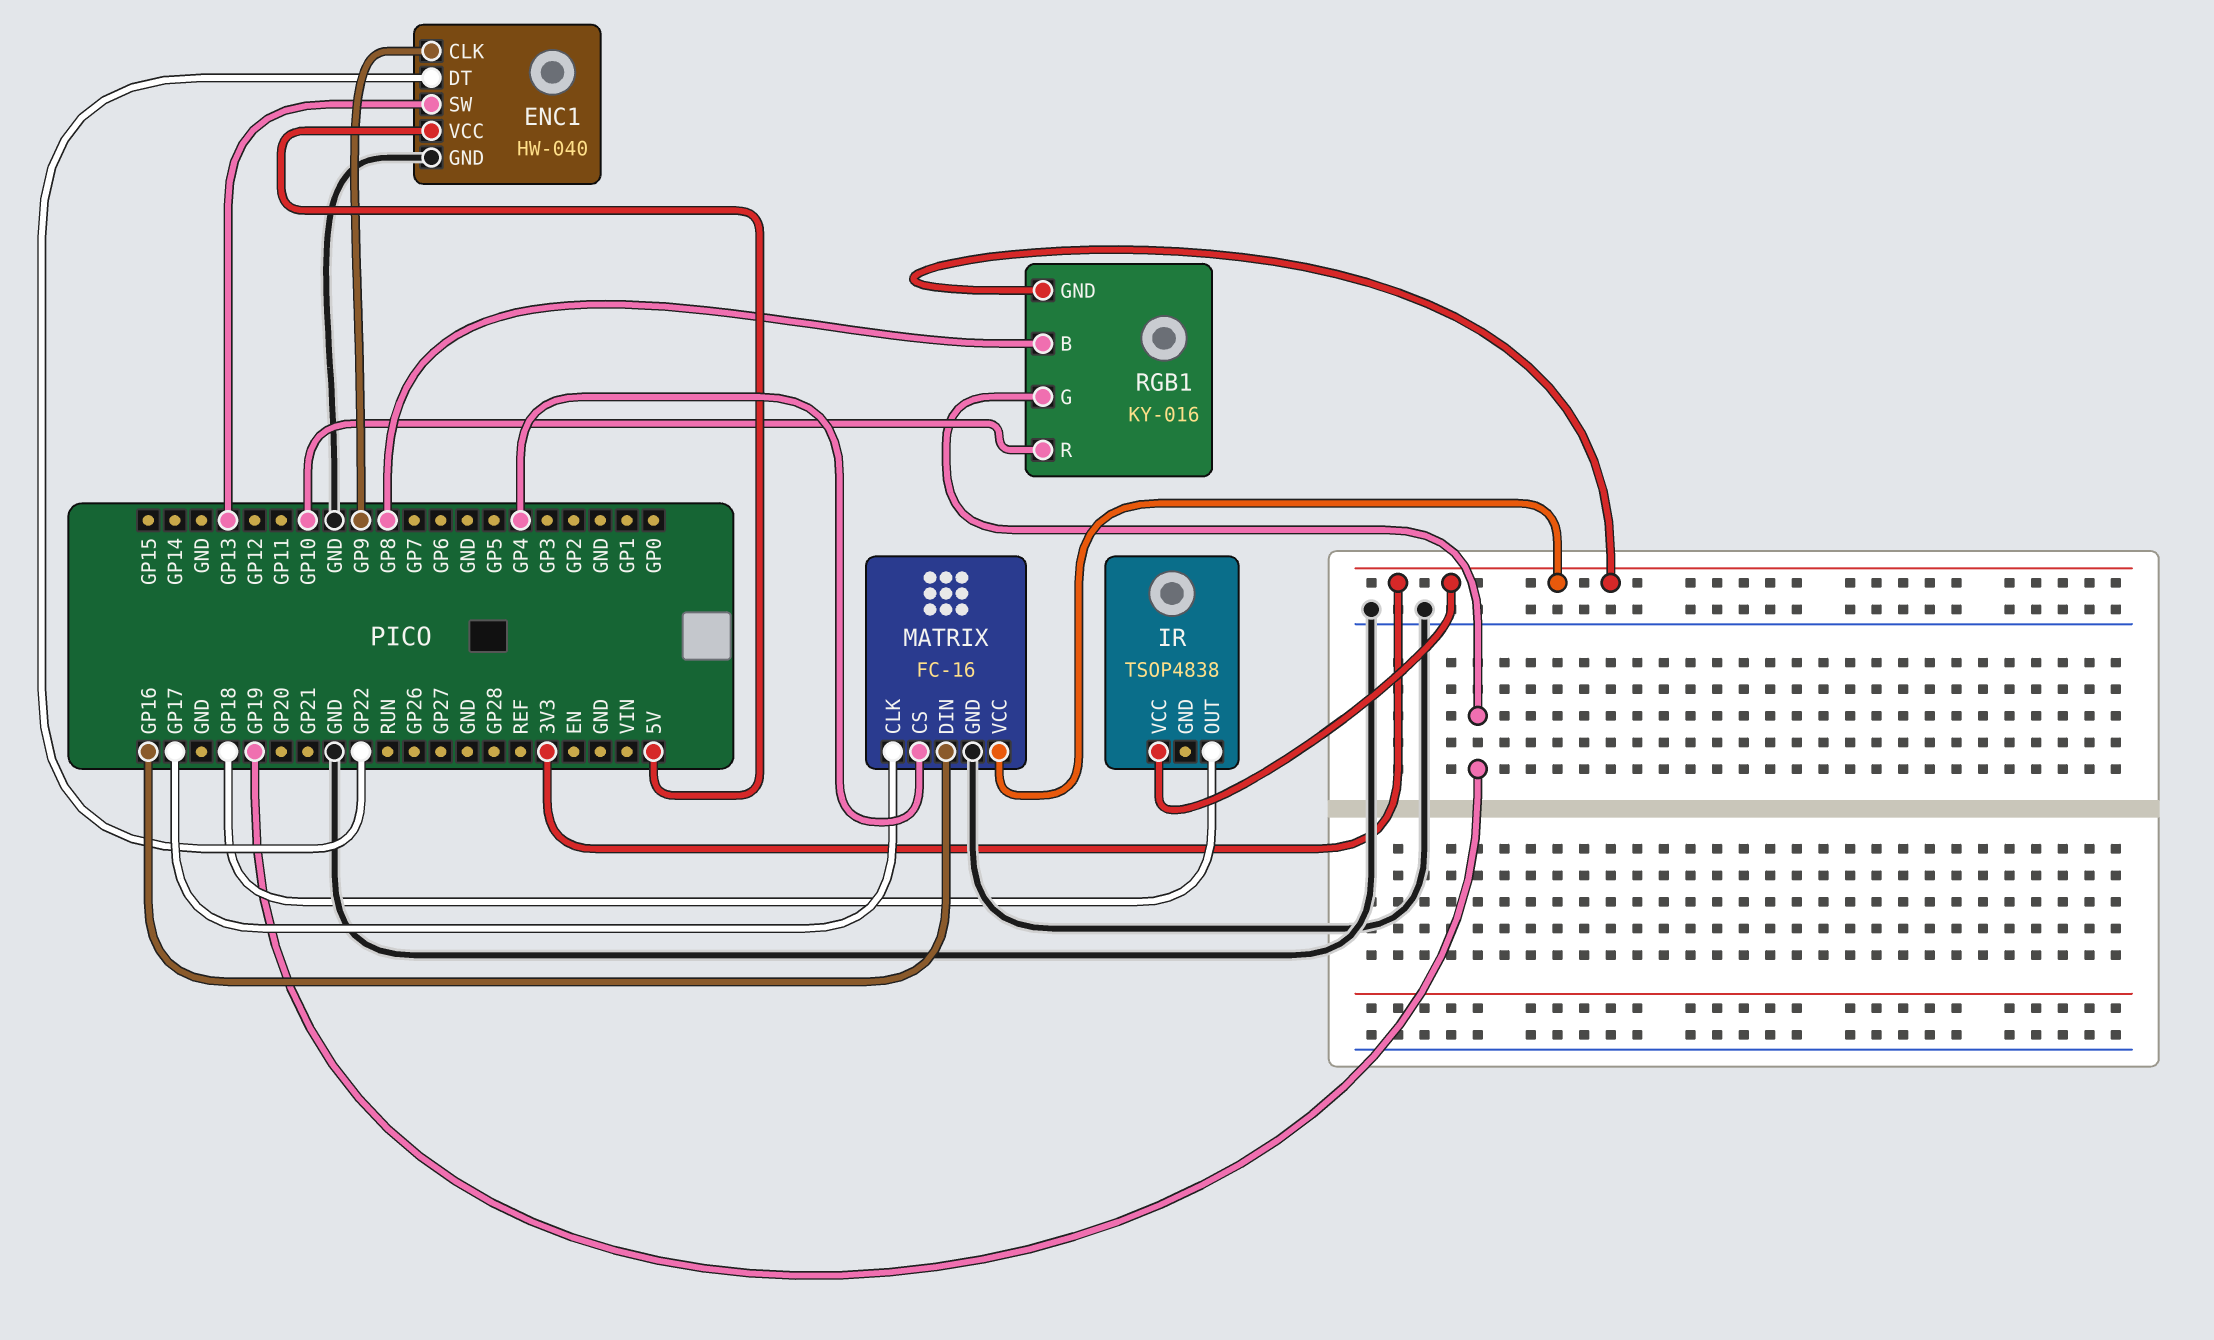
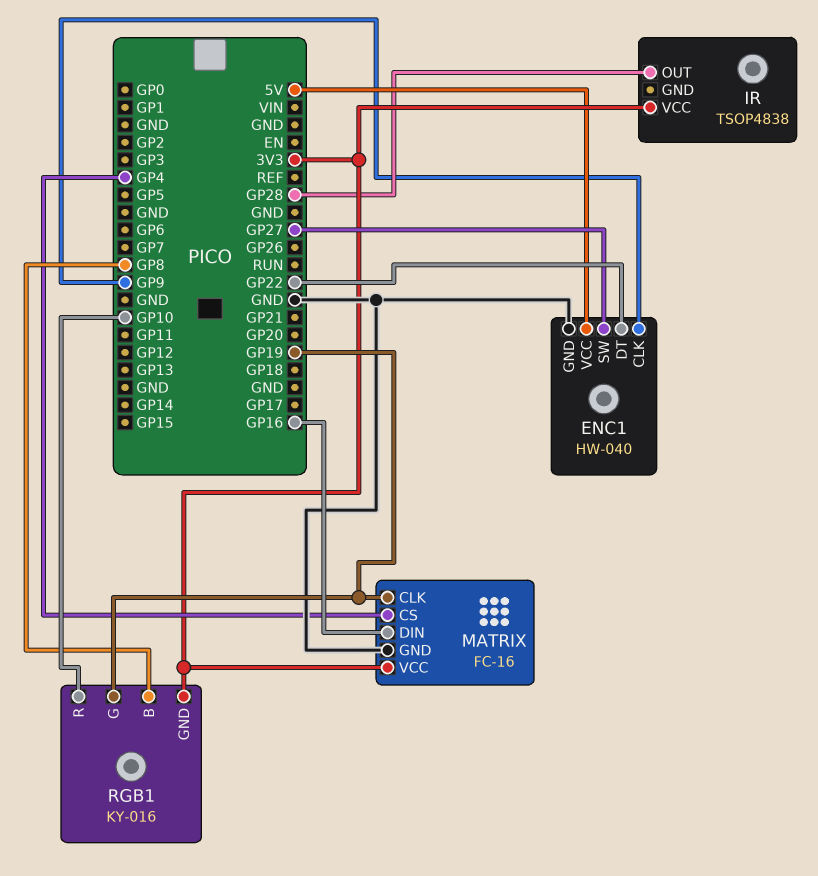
ENC1 pin SW: GP13 -> GP27
IR pin OUT: GP18 -> GP28
MATRIX pin CLK: GP17 -> GP19

